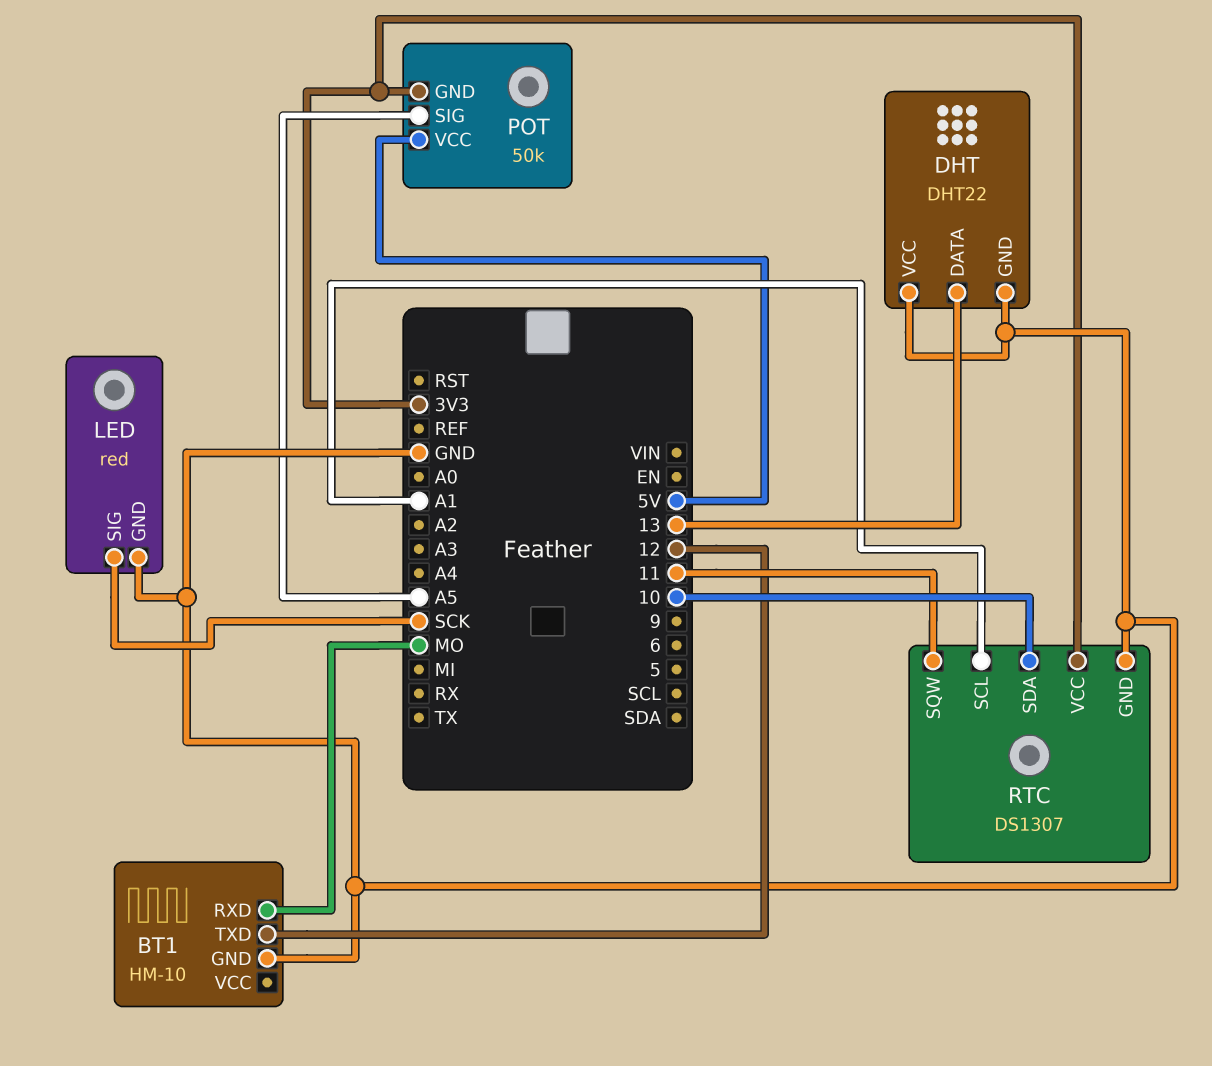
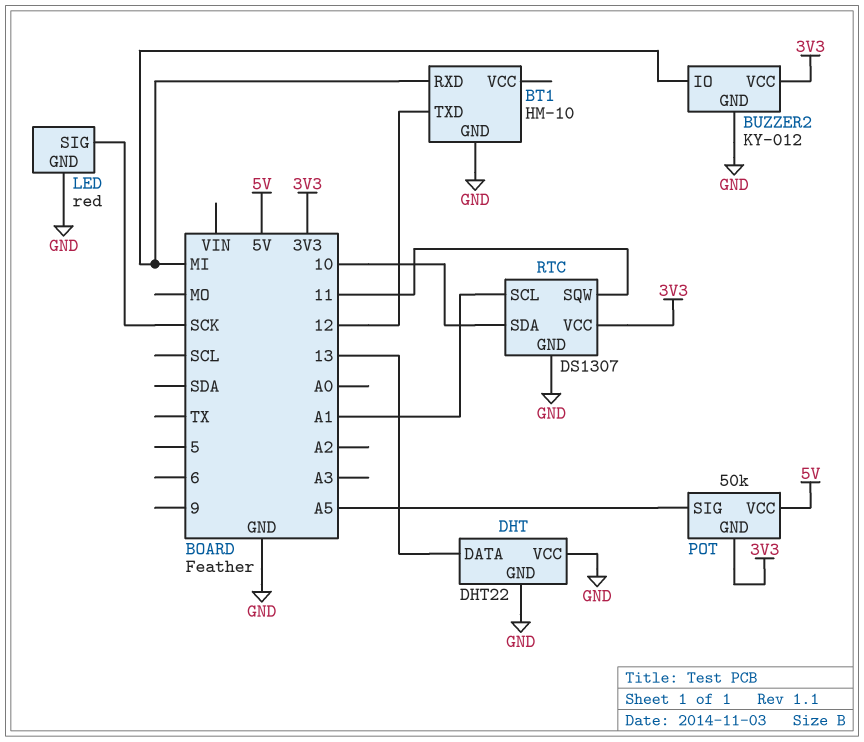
BT1 pin RXD: MO -> MI
BUZZER2: none -> KY-012
BUZZER2 pin GND: none -> GND
BUZZER2 pin IO: none -> MI
BUZZER2 pin VCC: none -> 3V3

